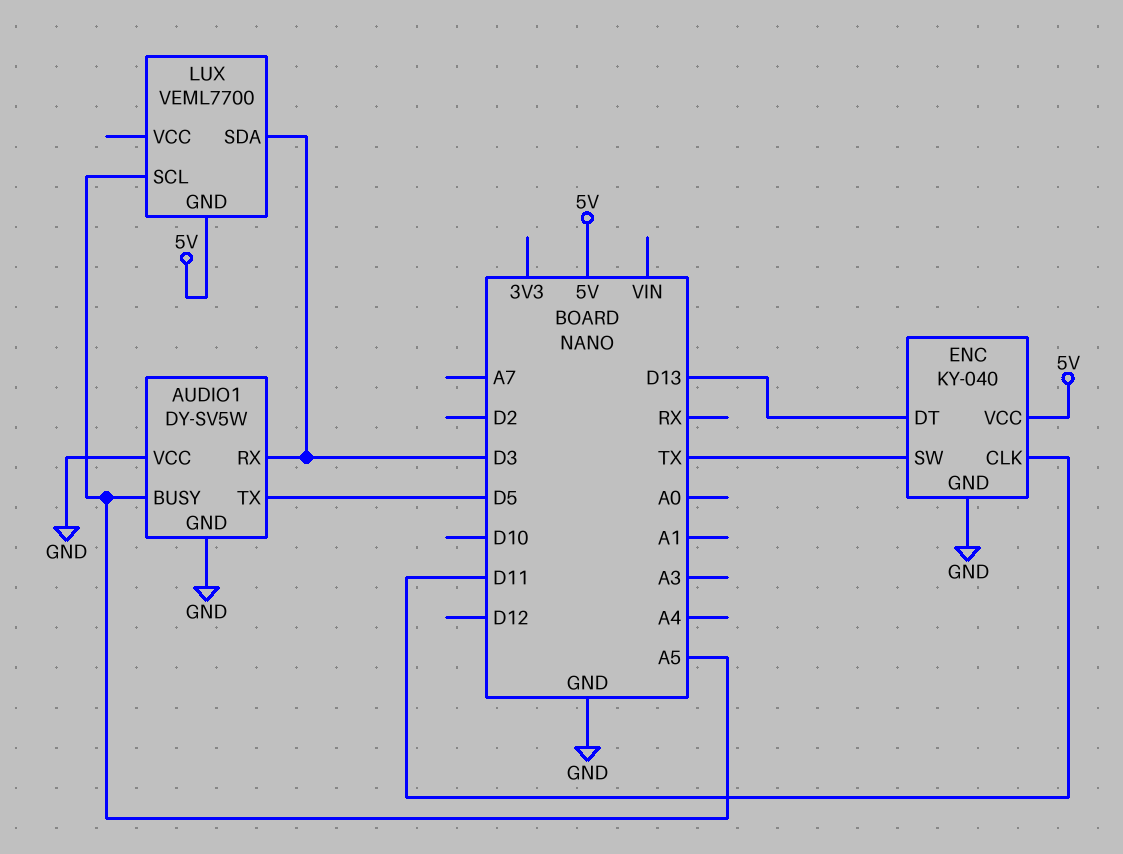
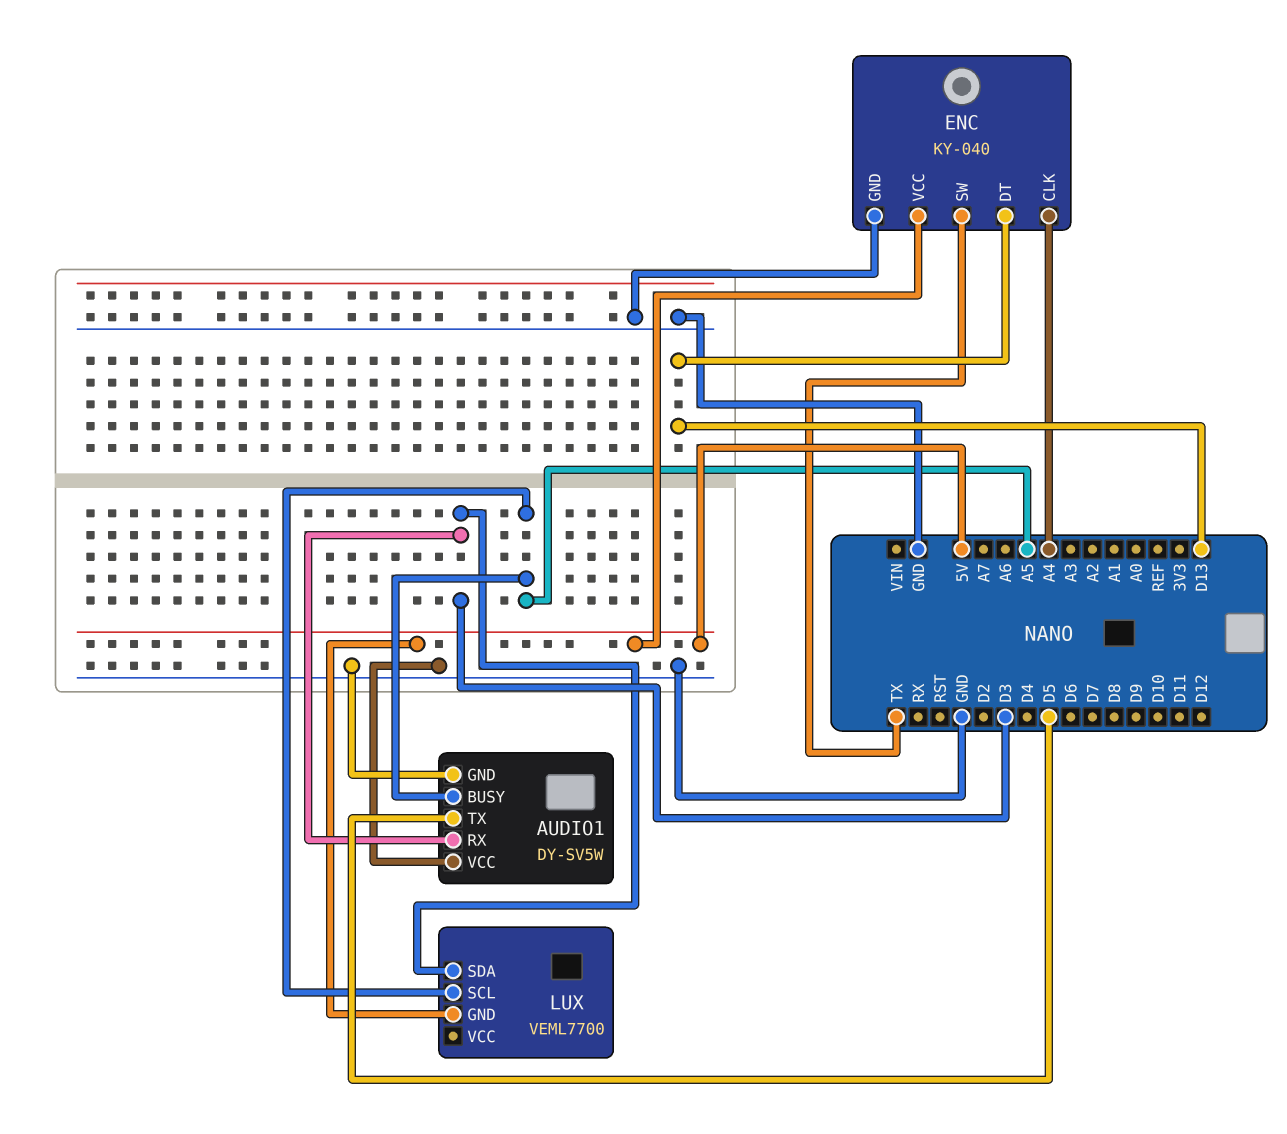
ENC pin CLK: D11 -> A4

